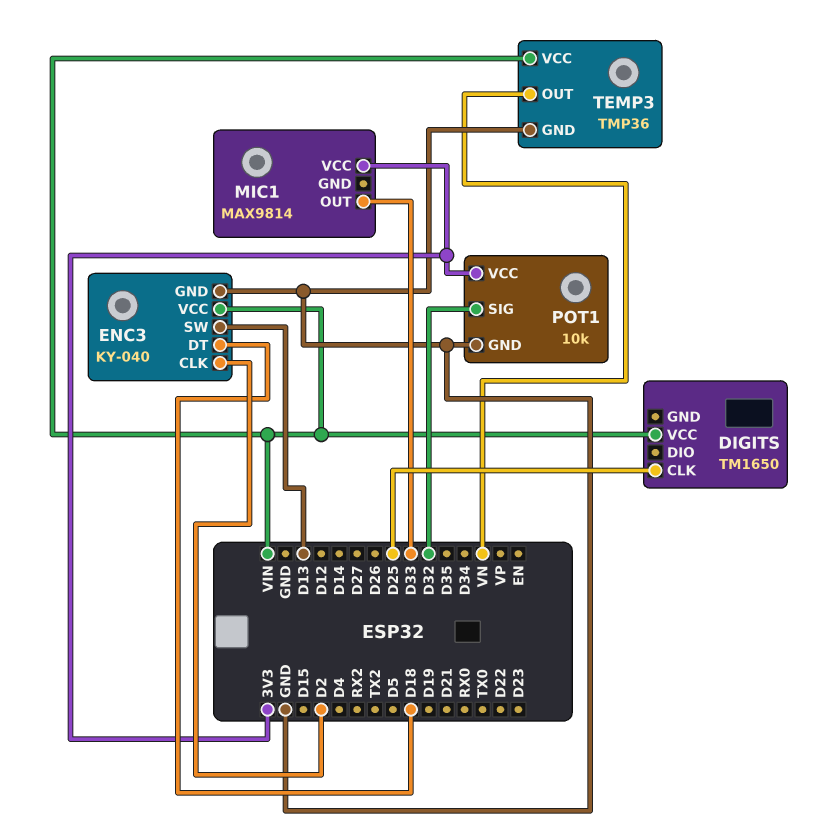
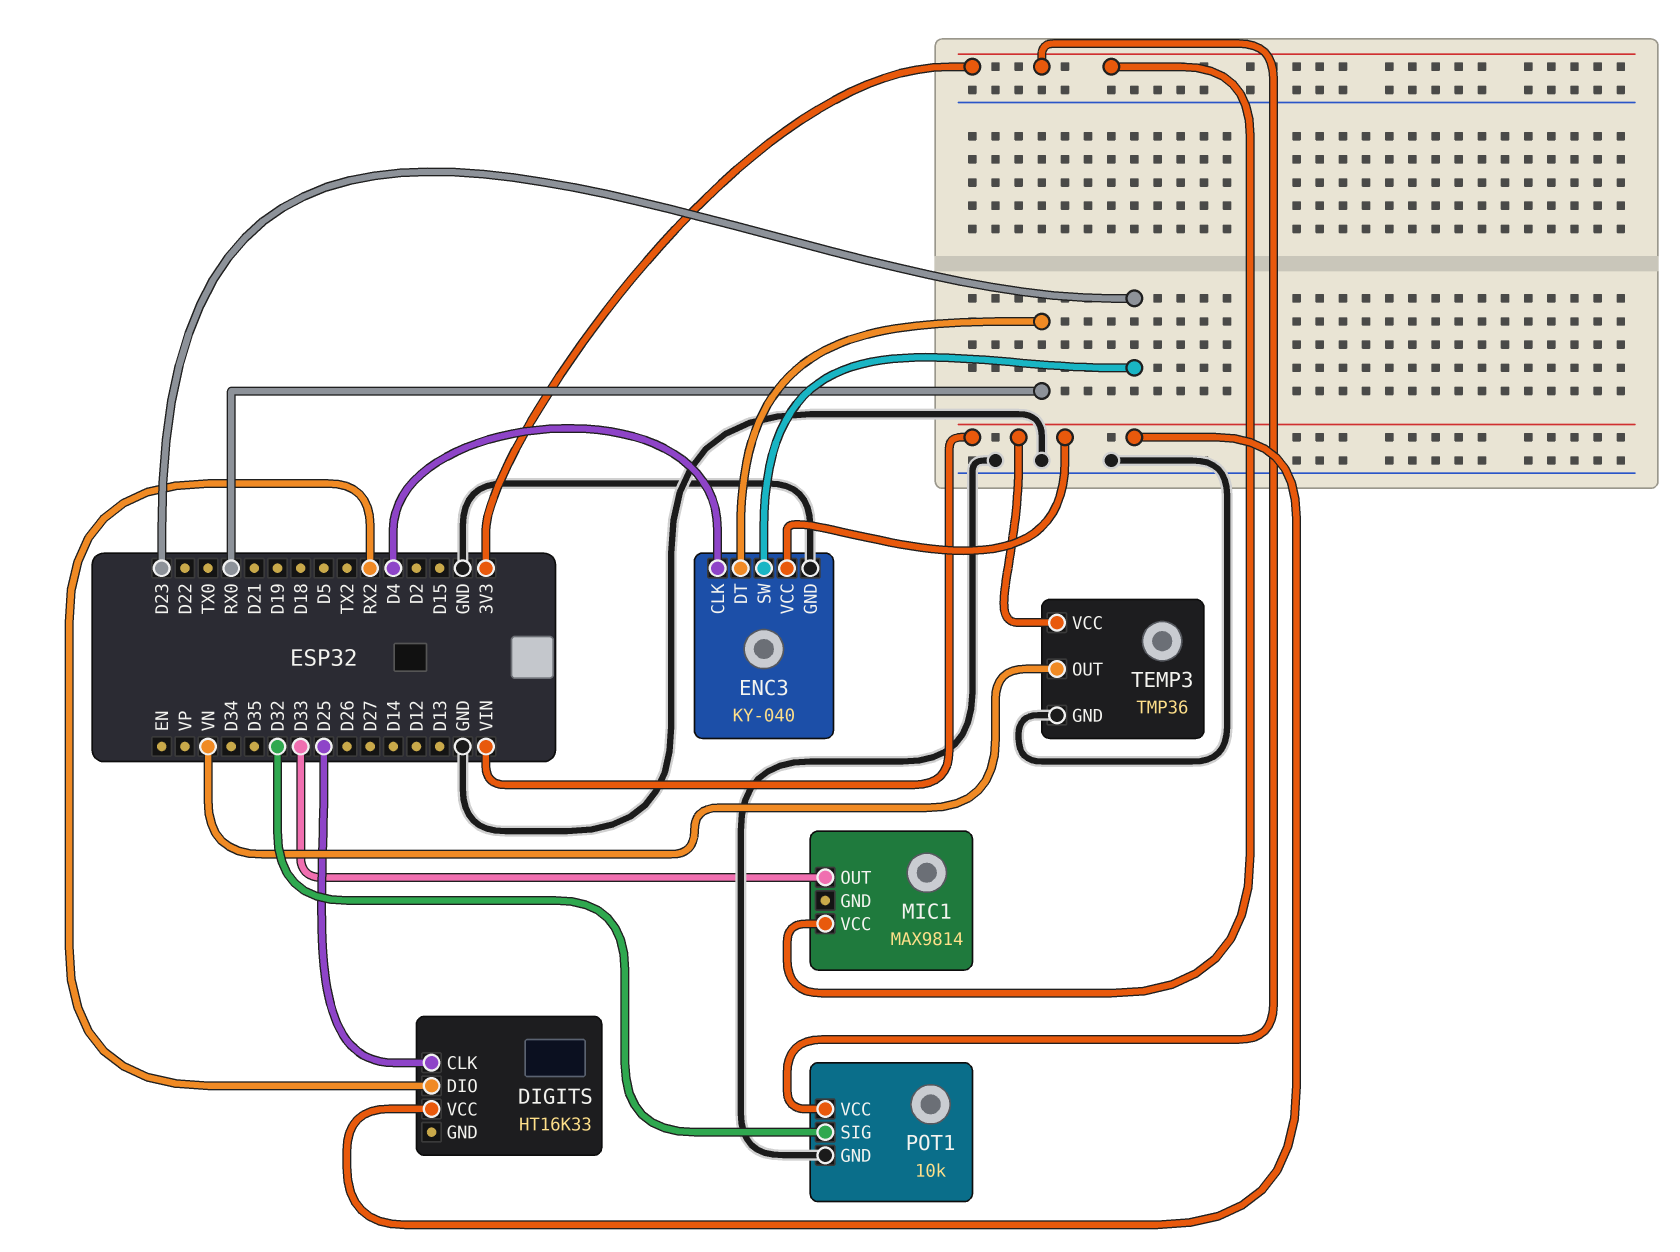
DIGITS: TM1650 -> HT16K33
DIGITS pin DIO: none -> RX2
ENC3 pin CLK: D2 -> D4
ENC3 pin DT: D18 -> RX0
ENC3 pin SW: D13 -> D23

